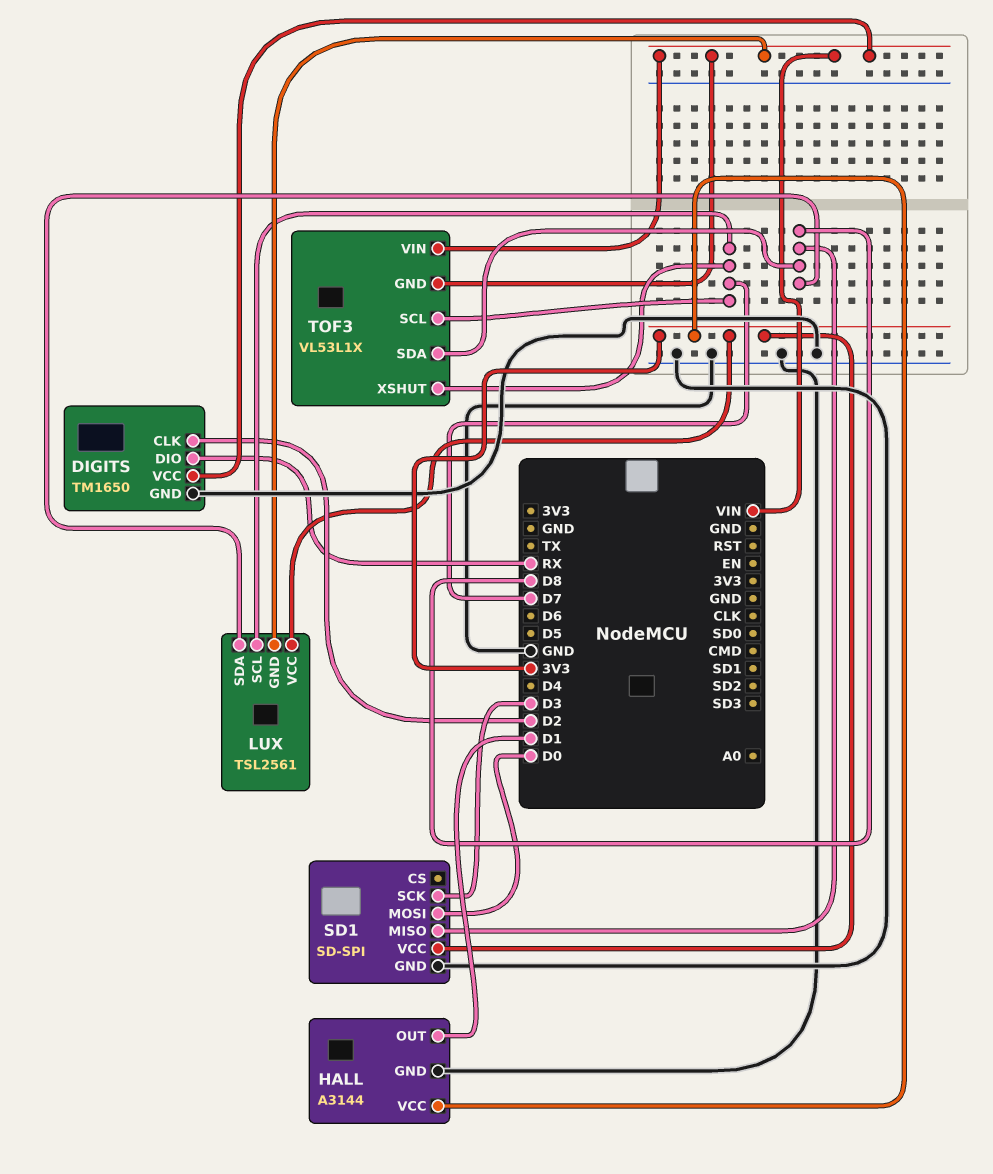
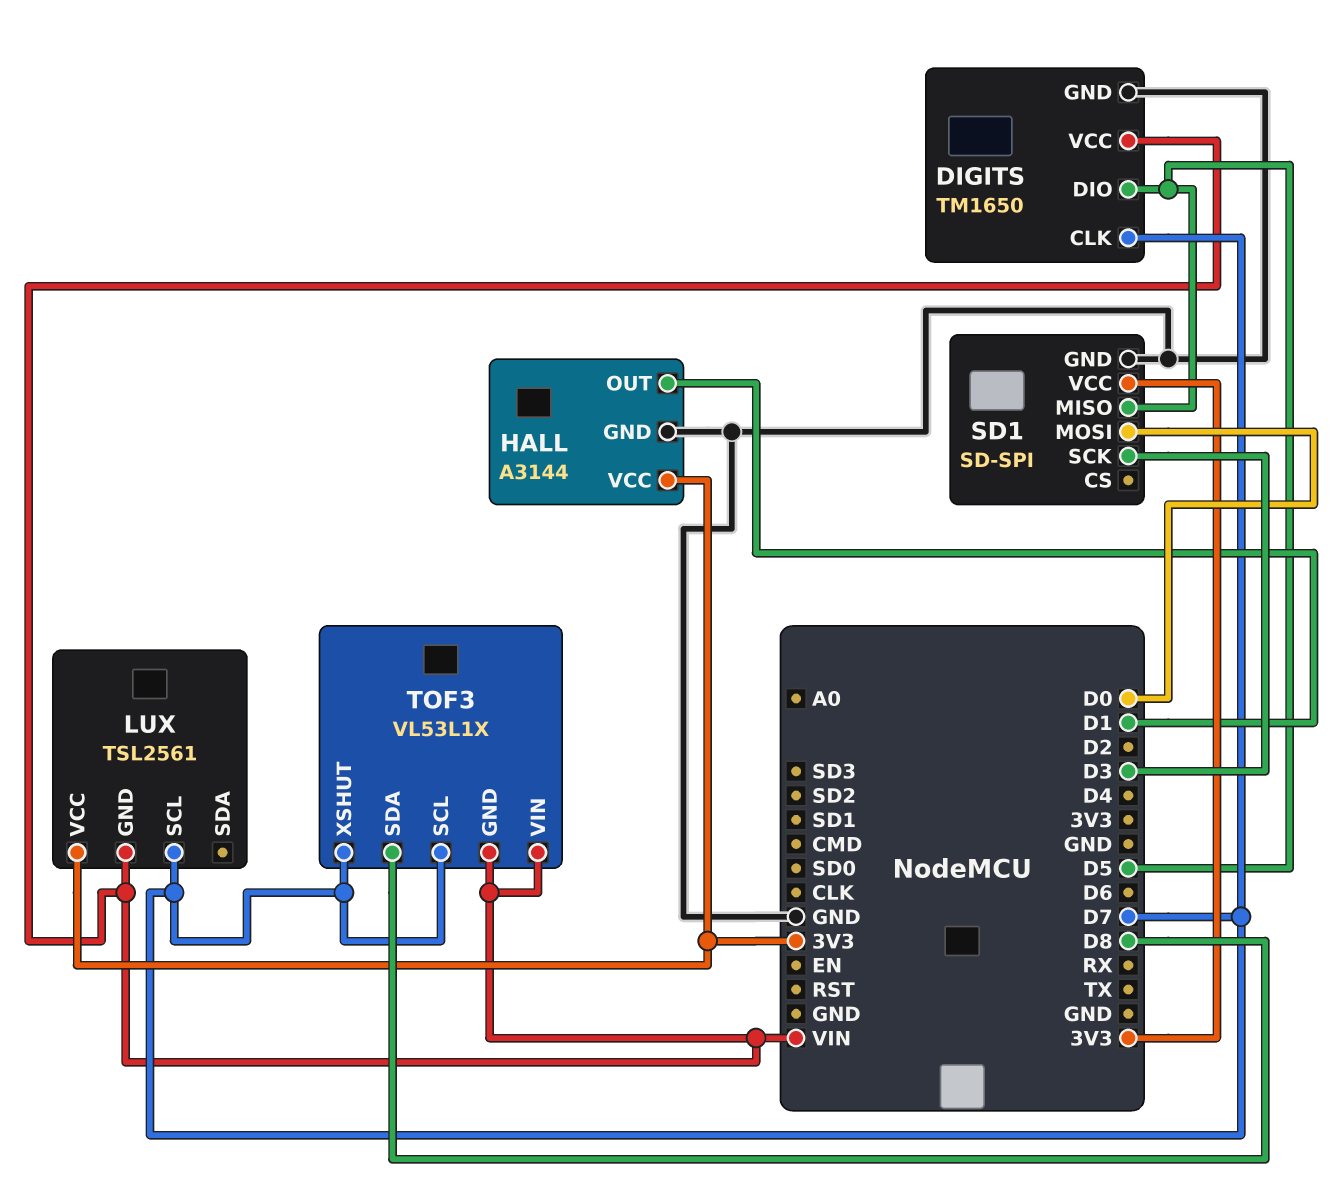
DIGITS pin CLK: D2 -> D7
DIGITS pin DIO: RX -> D5
LUX pin SDA: D8 -> none
SD1 pin MISO: D8 -> D5

